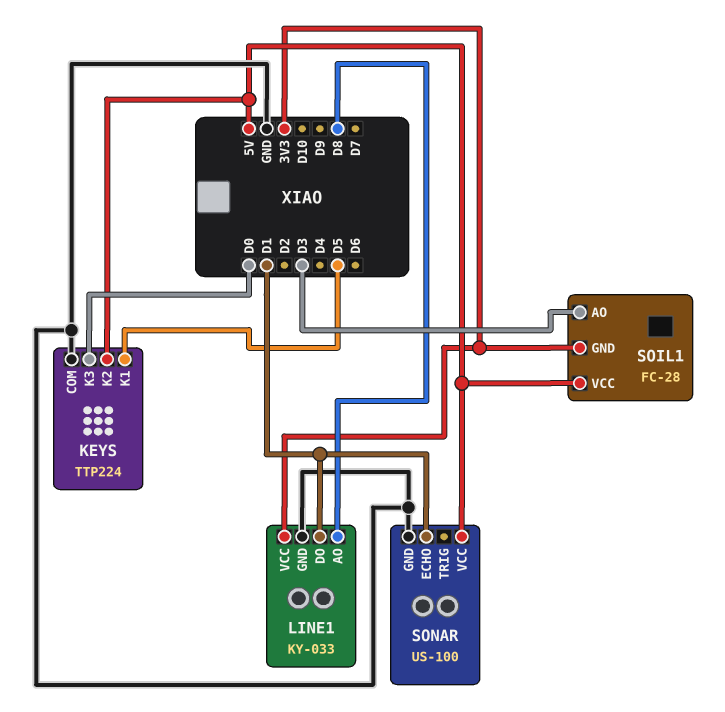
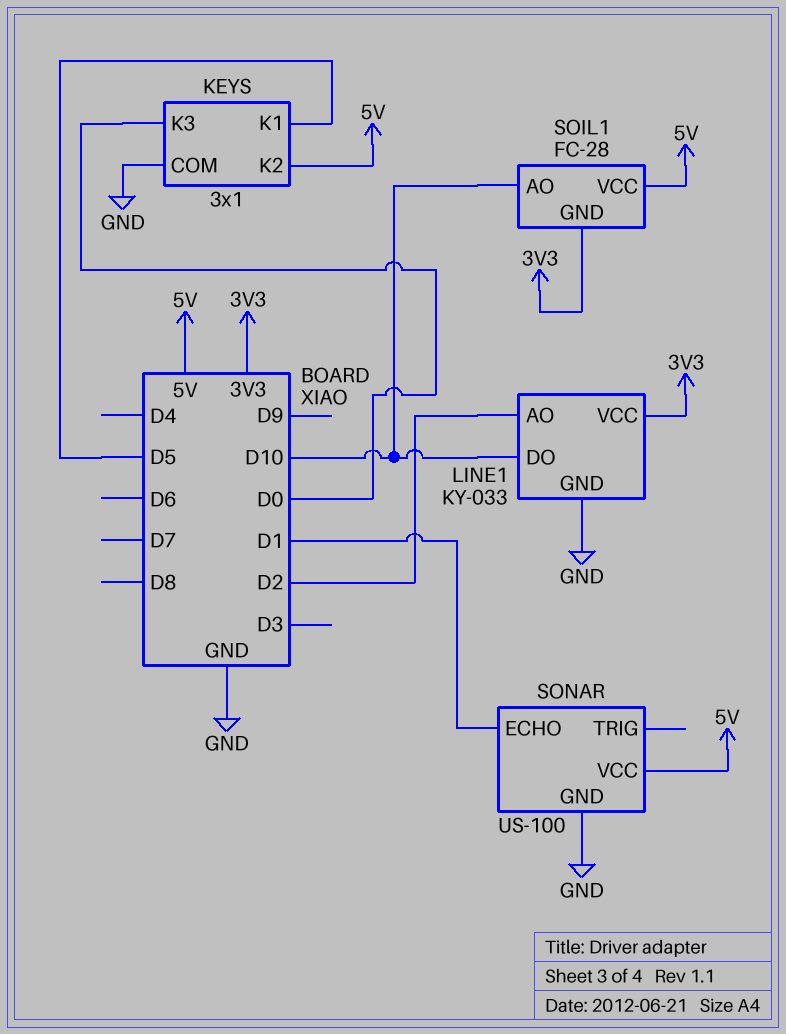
KEYS: TTP224 -> 3x1
LINE1 pin AO: D8 -> D2
LINE1 pin DO: D1 -> D10
SOIL1 pin AO: D3 -> D10

